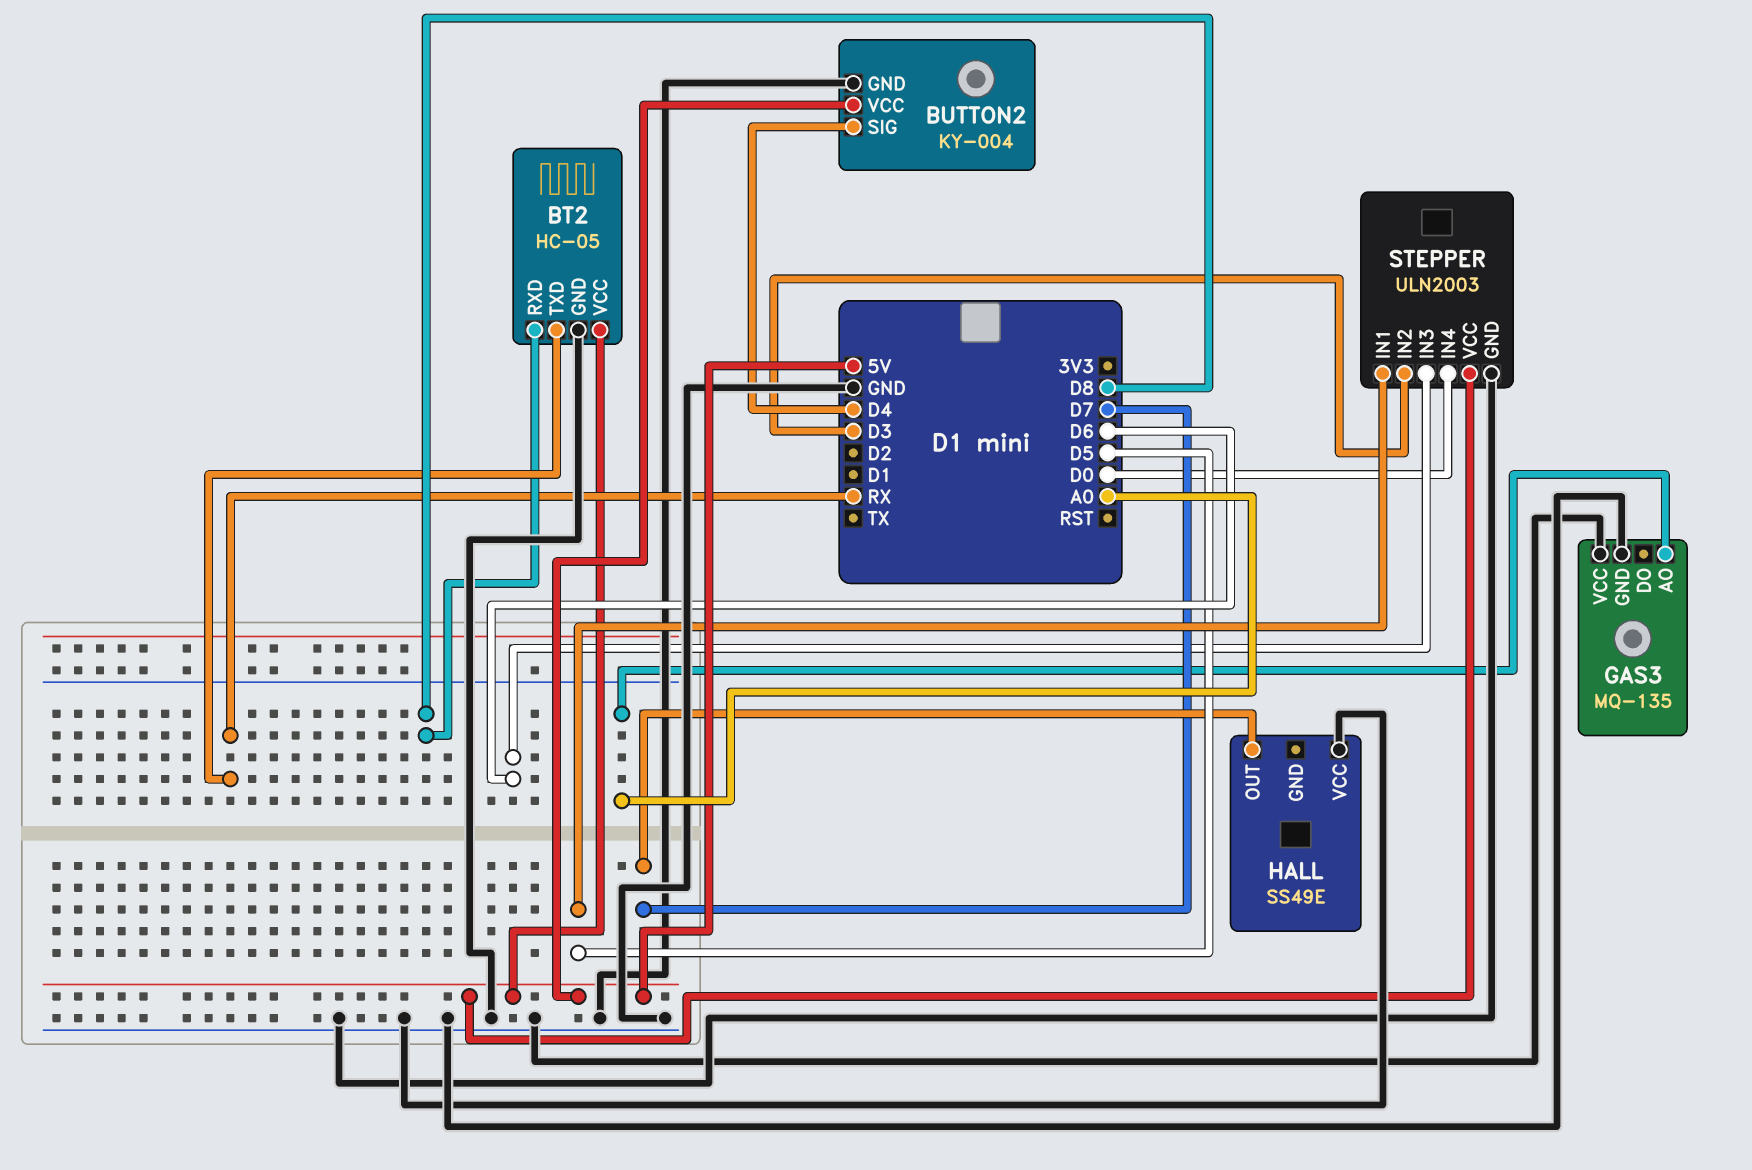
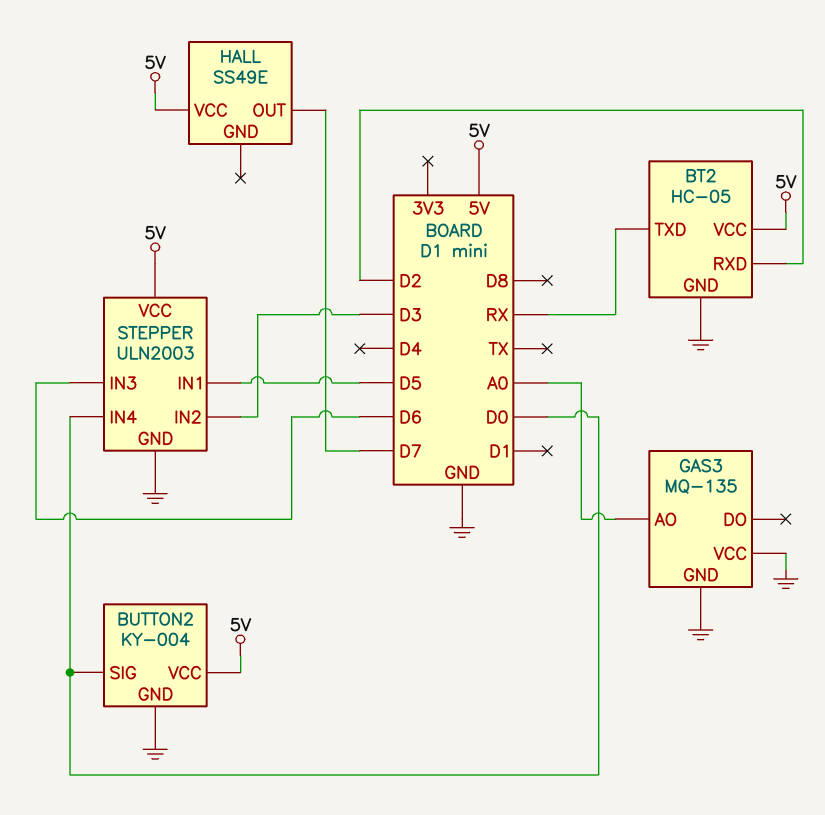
BT2 pin RXD: D8 -> D2
BUTTON2 pin SIG: D4 -> D0
HALL pin VCC: GND -> 5V

